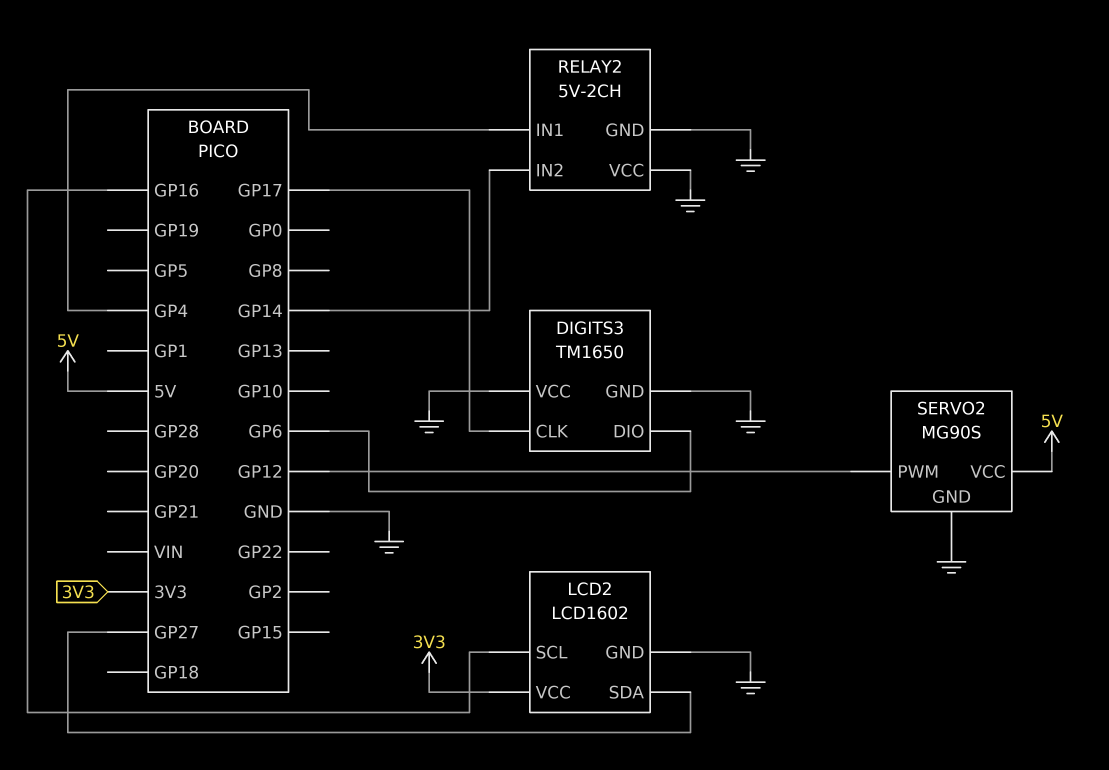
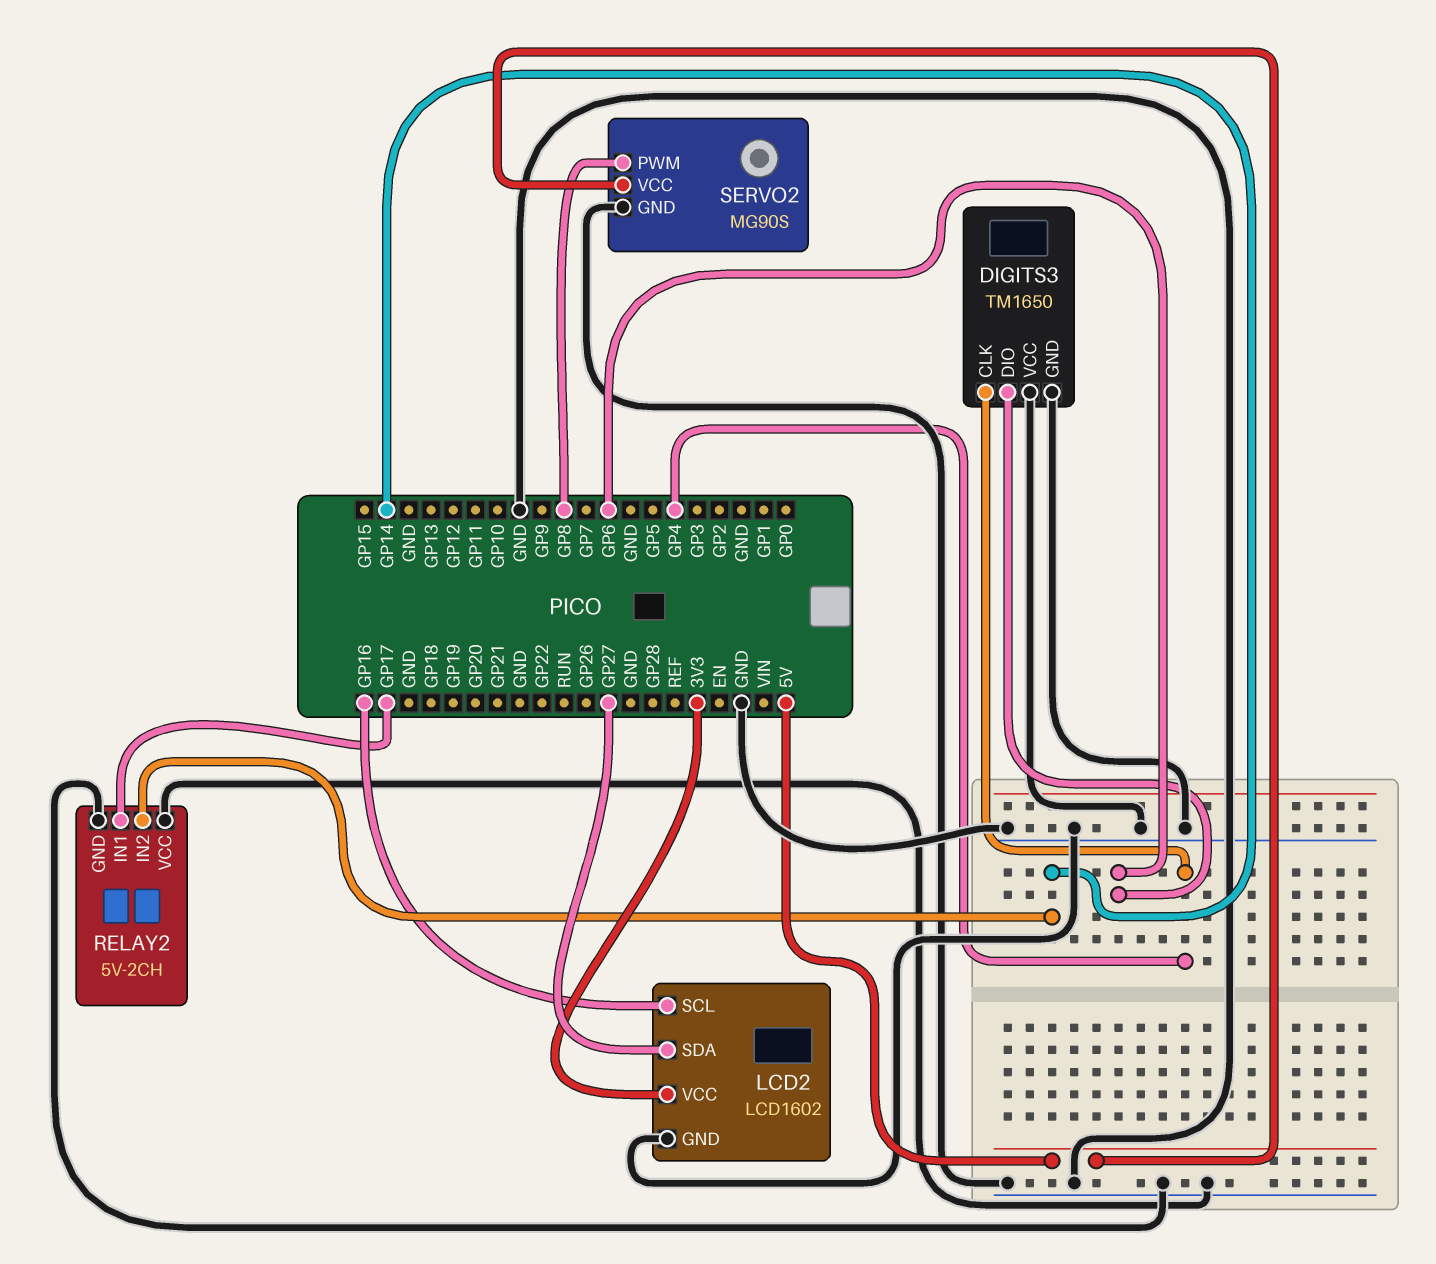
DIGITS3 pin CLK: GP17 -> GP4
RELAY2 pin IN1: GP4 -> GP17
SERVO2 pin PWM: GP12 -> GP8

